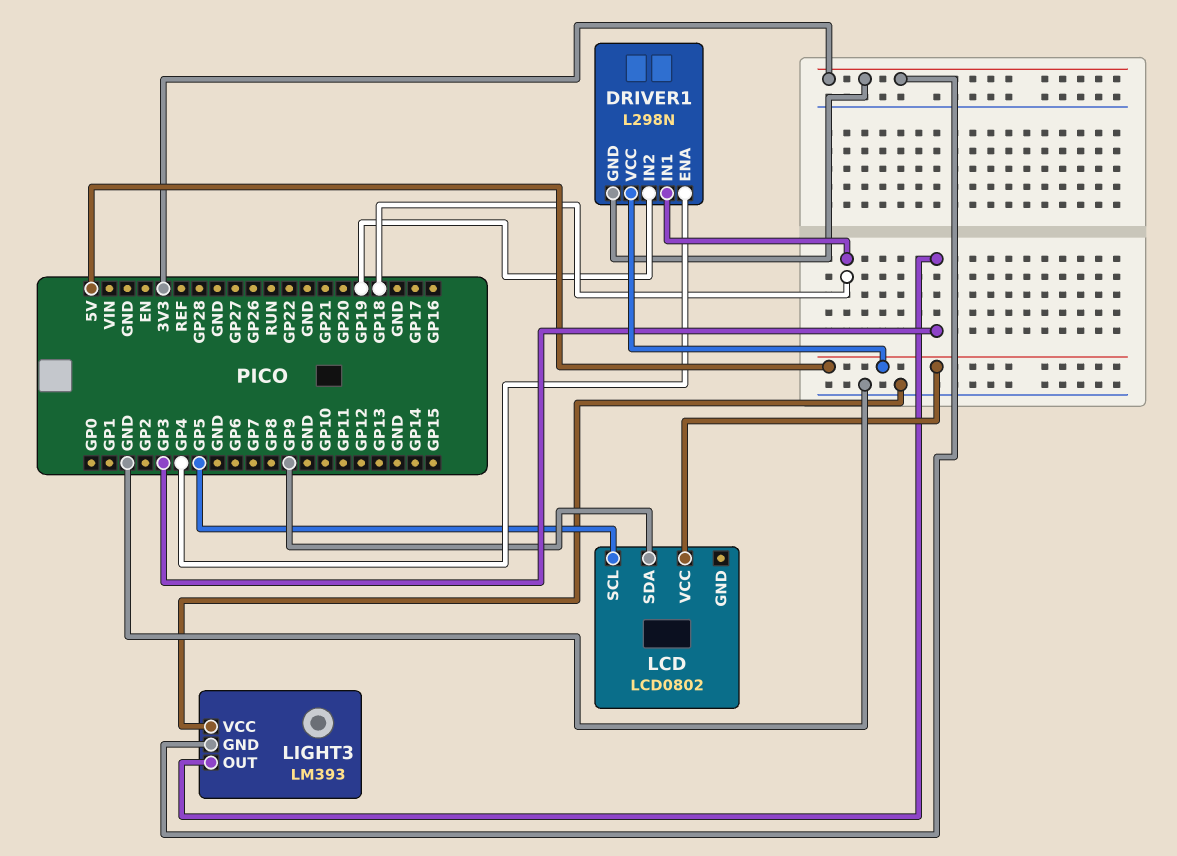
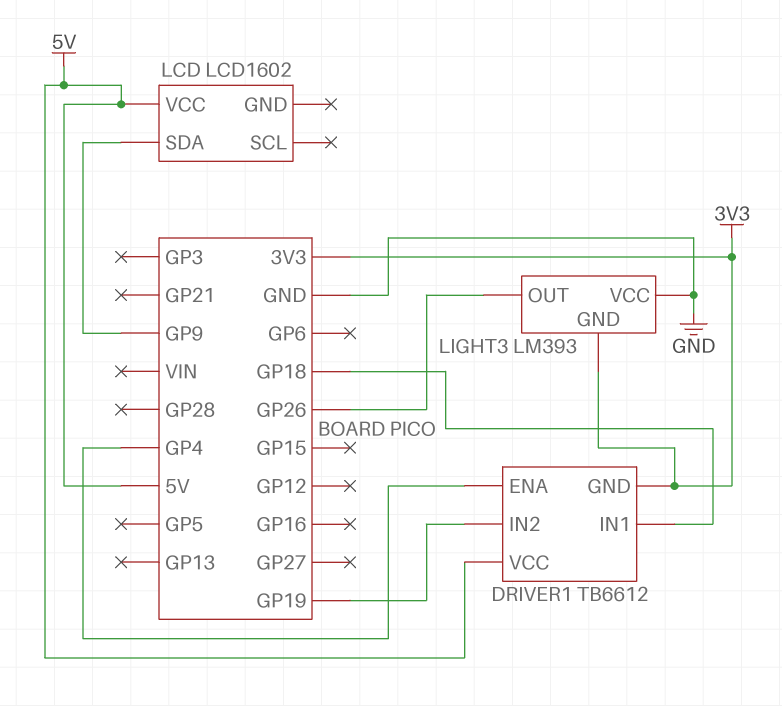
DRIVER1: L298N -> TB6612
LCD: LCD0802 -> LCD1602
LCD pin SCL: GP5 -> none
LIGHT3 pin OUT: GP3 -> GP26

